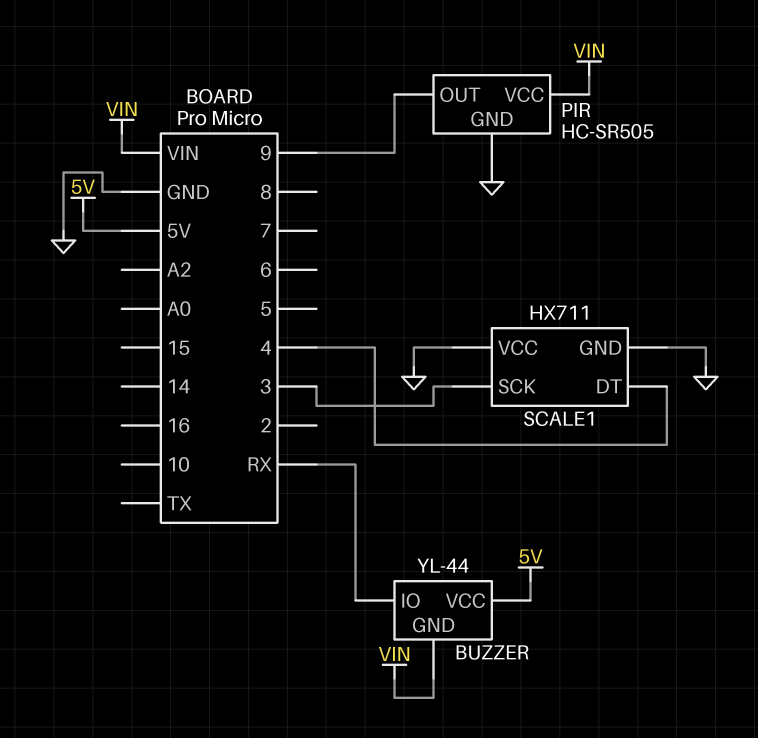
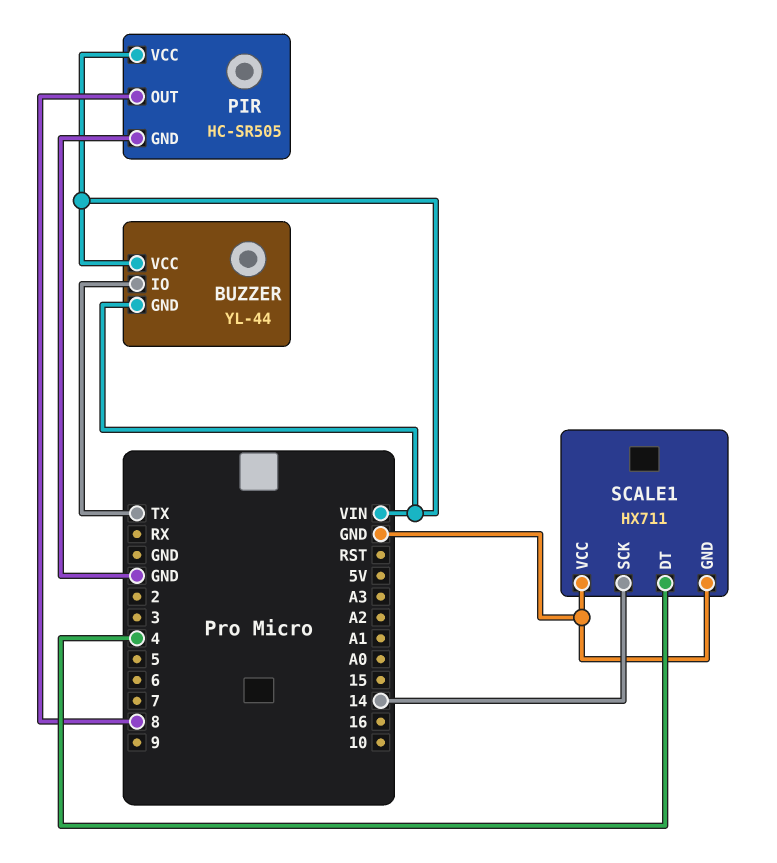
BUZZER pin IO: RX -> TX
BUZZER pin VCC: 5V -> VIN
PIR pin OUT: 9 -> 8
SCALE1 pin SCK: 3 -> 14

